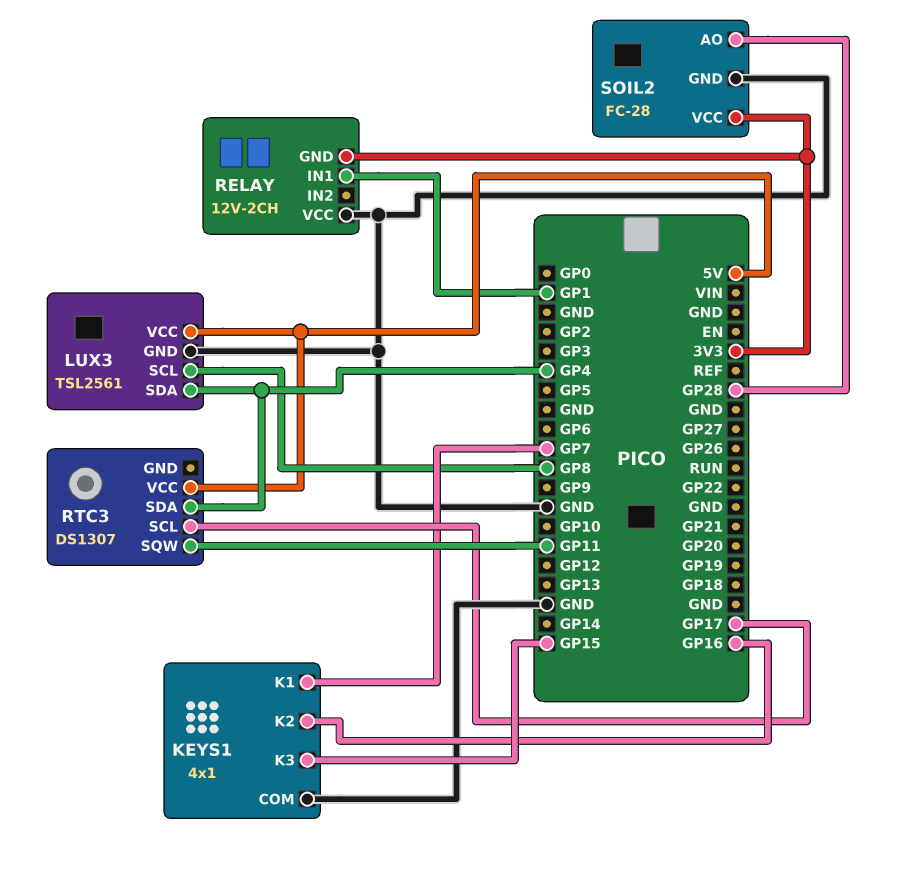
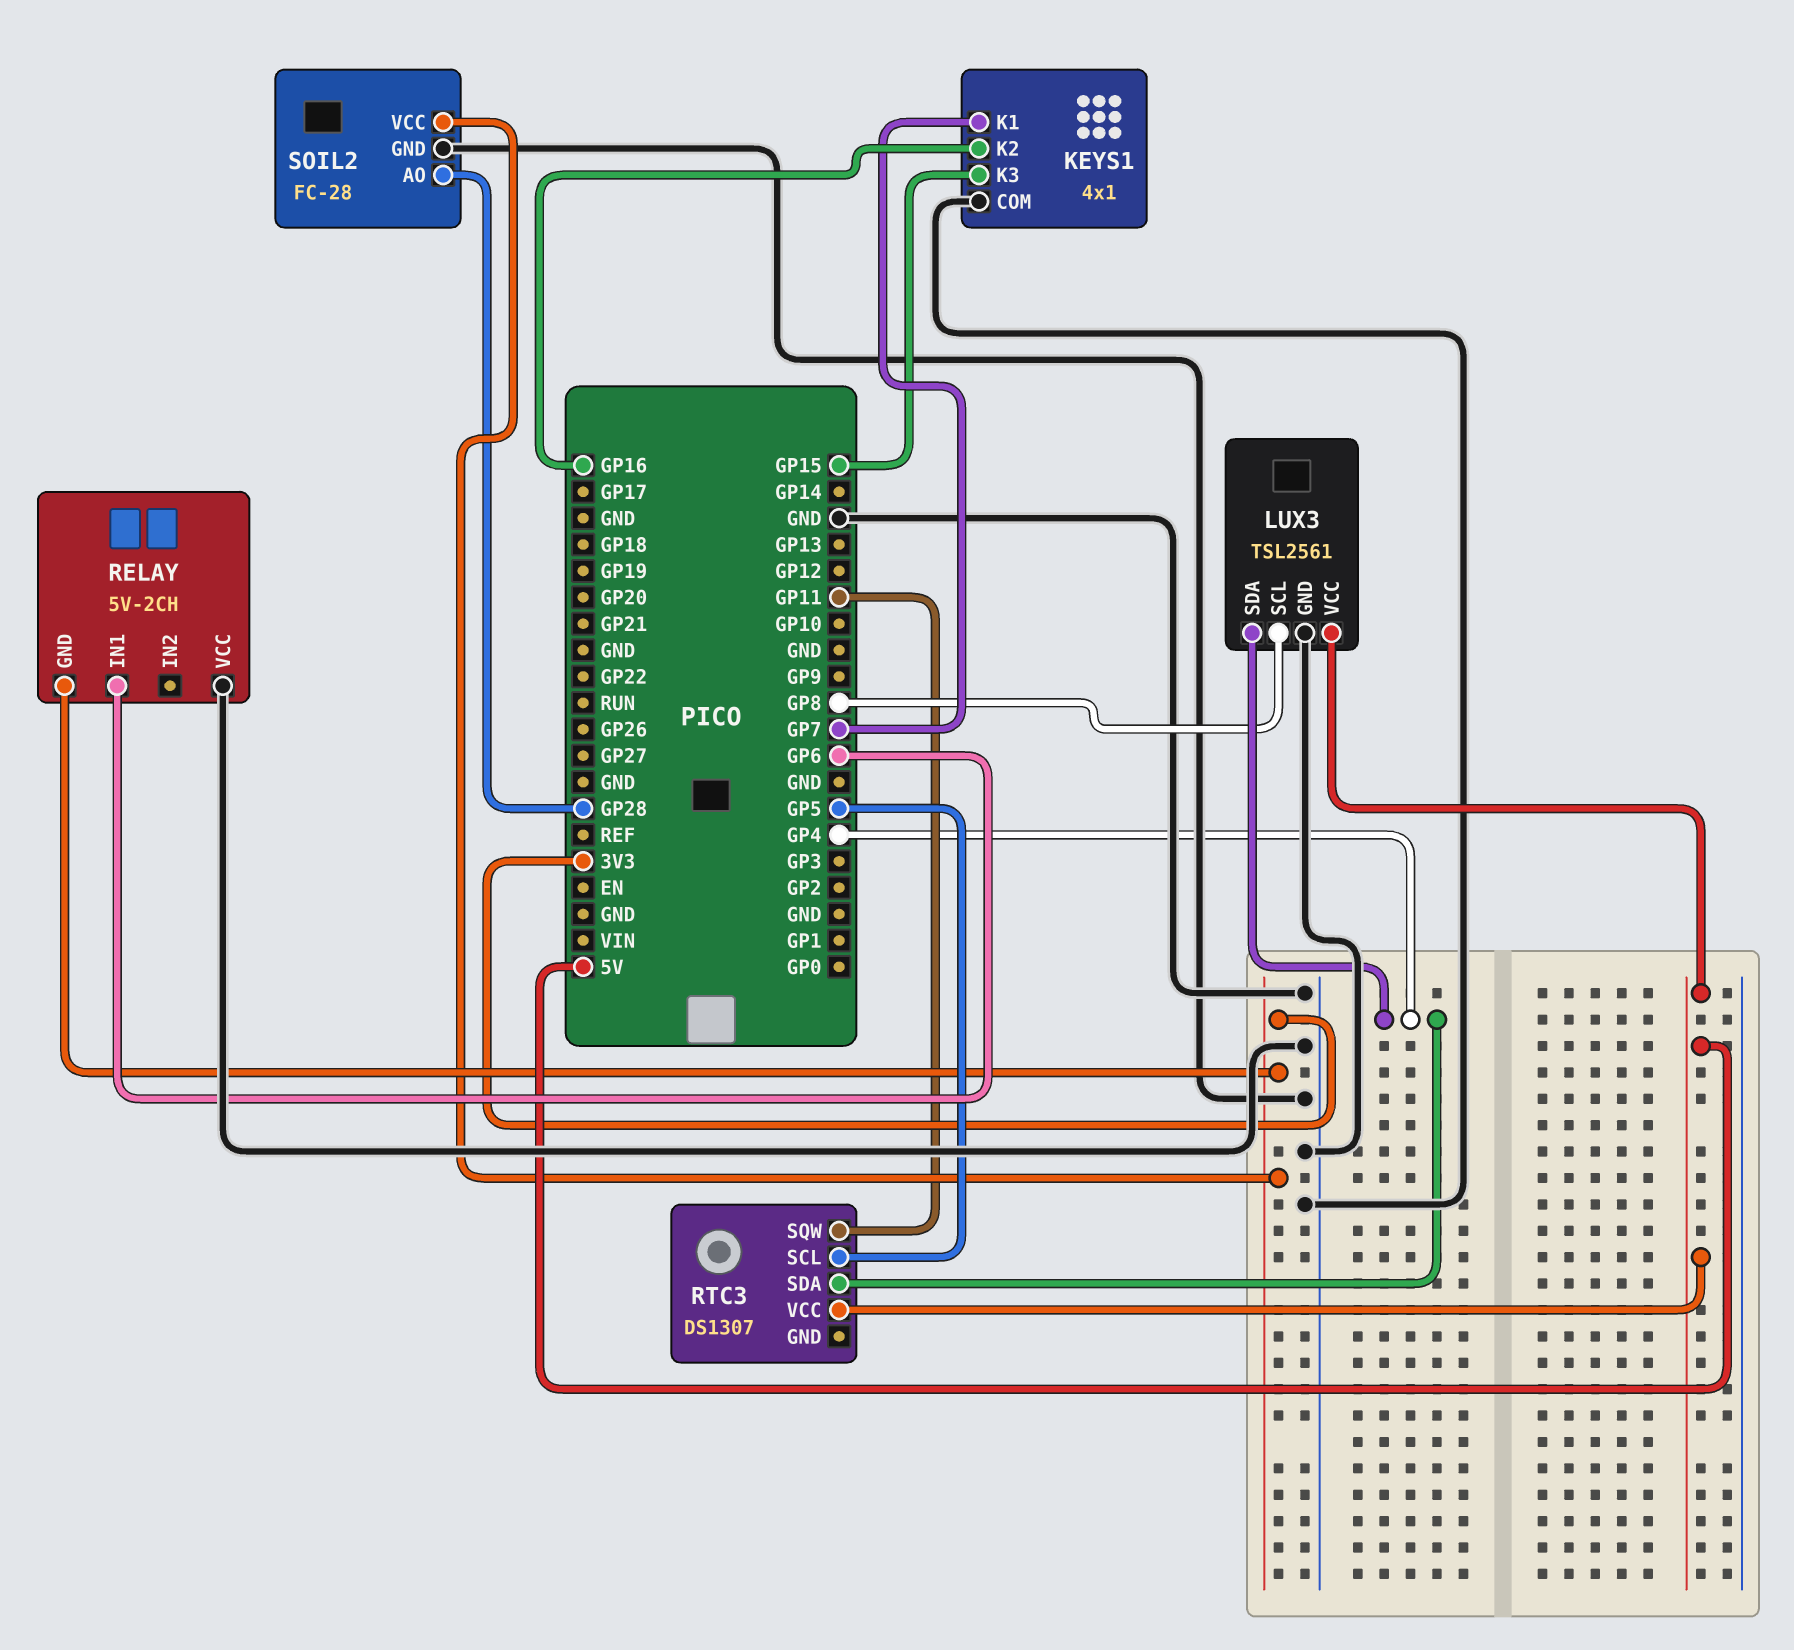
RELAY: 12V-2CH -> 5V-2CH
RELAY pin IN1: GP1 -> GP6
RTC3 pin SCL: GP17 -> GP5

